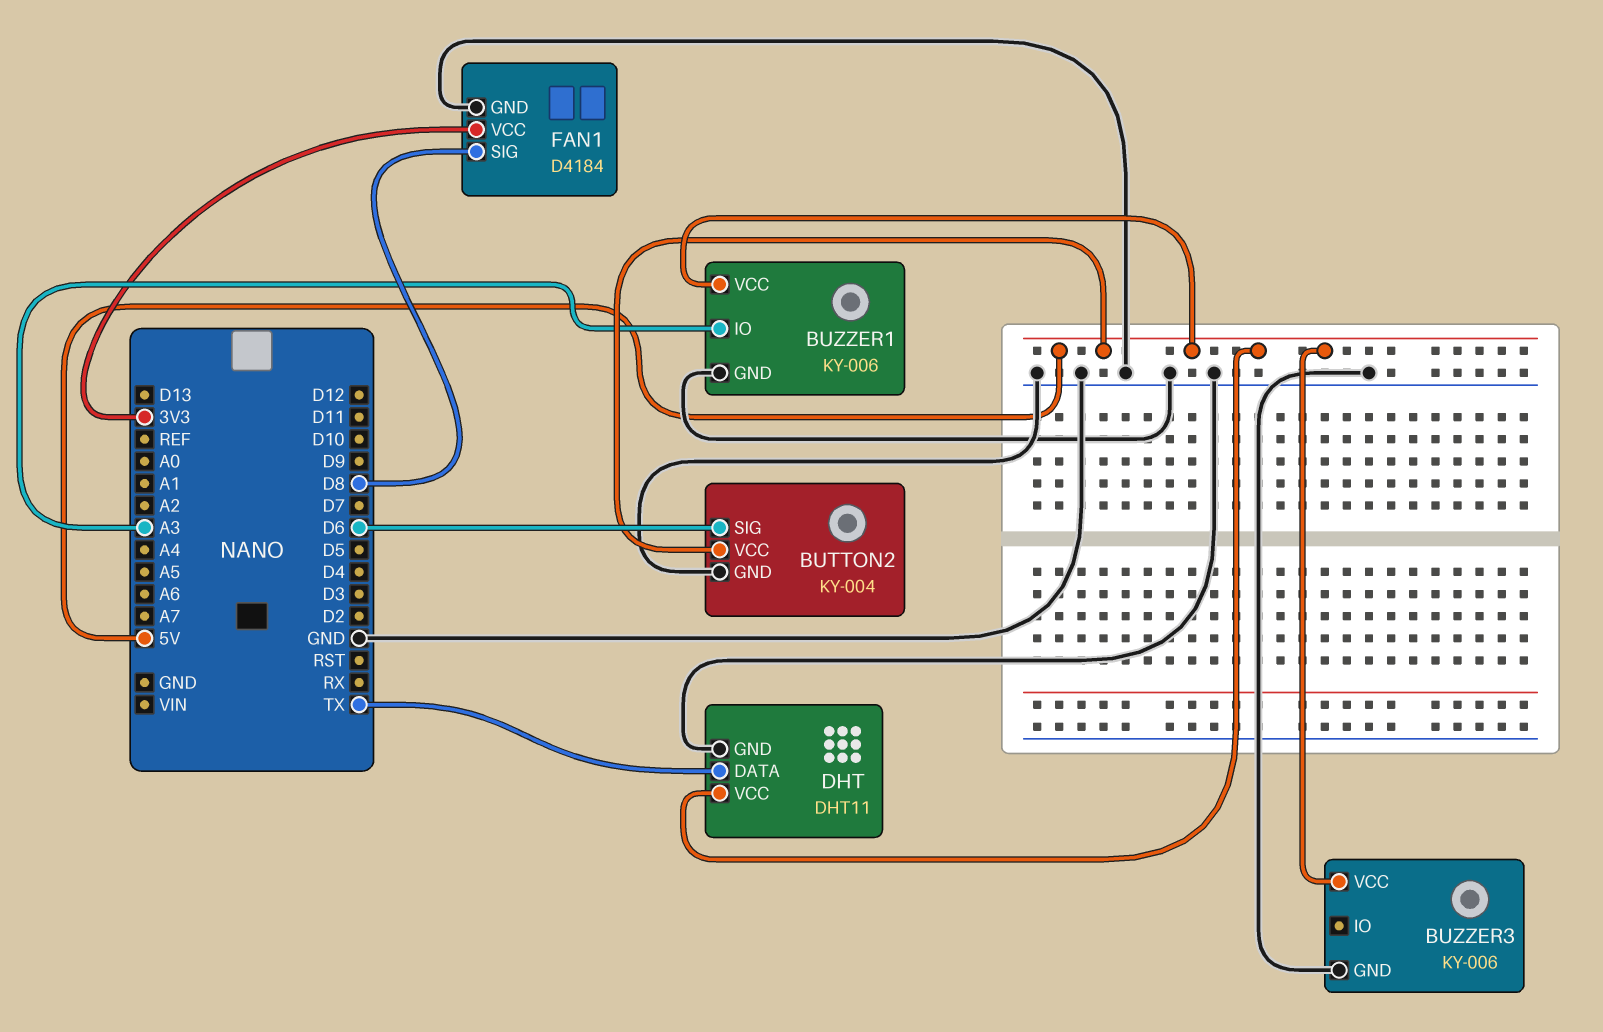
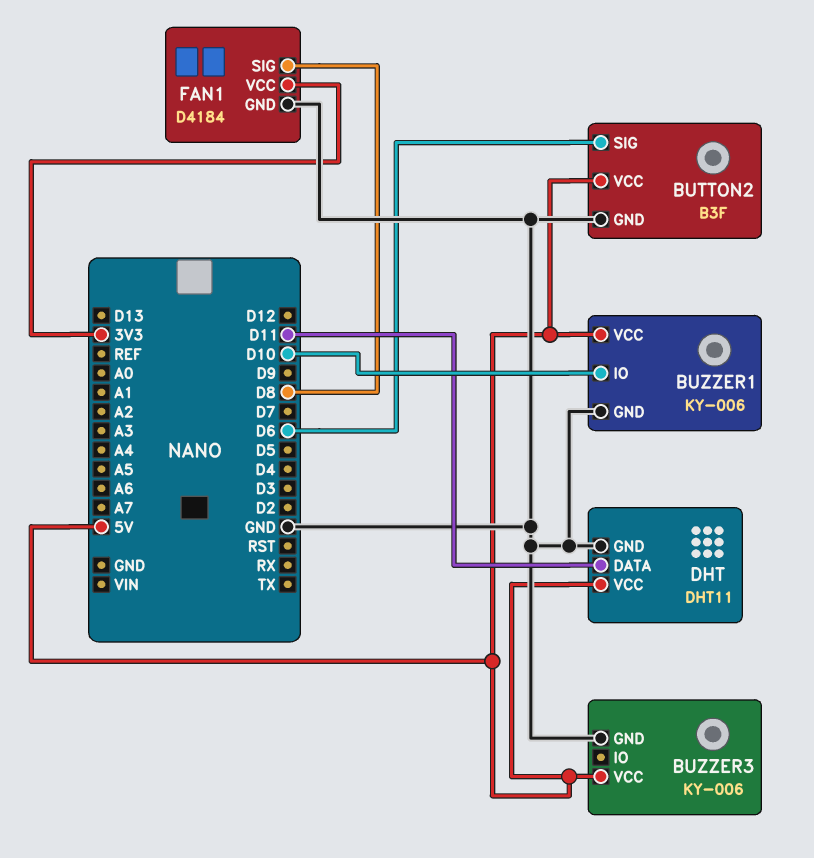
BUTTON2: KY-004 -> B3F
BUZZER1 pin IO: A3 -> D10
DHT pin DATA: TX -> D11

